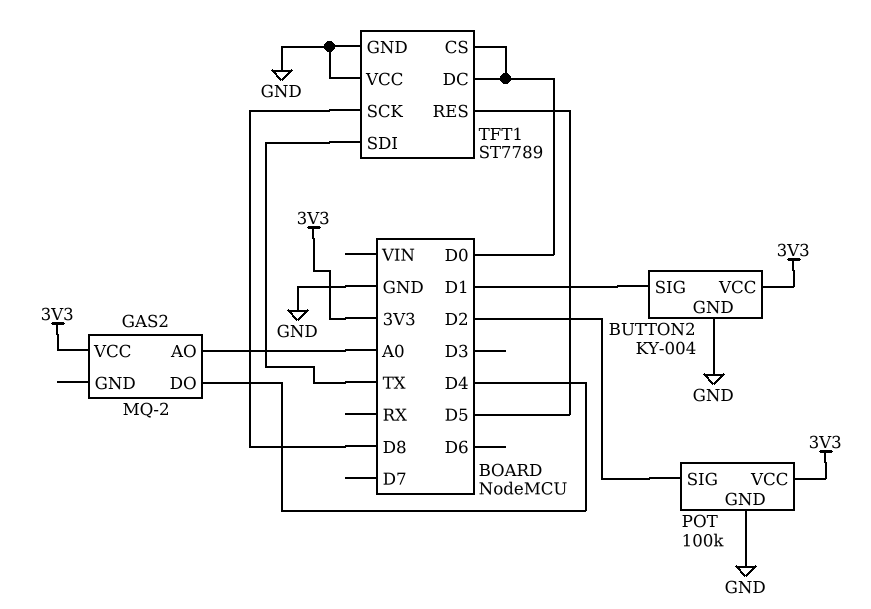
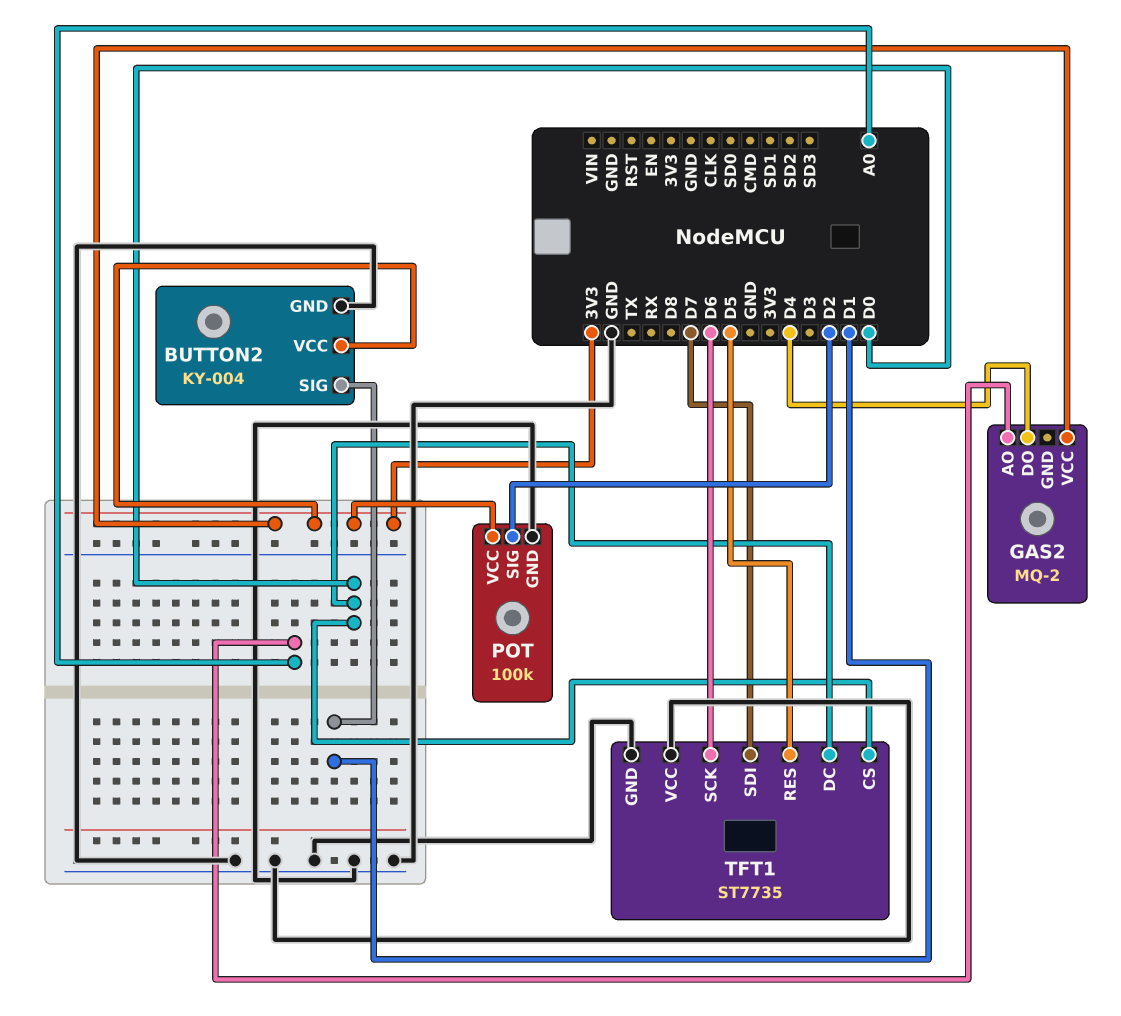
TFT1: ST7789 -> ST7735
TFT1 pin SCK: D8 -> D6
TFT1 pin SDI: TX -> D7

